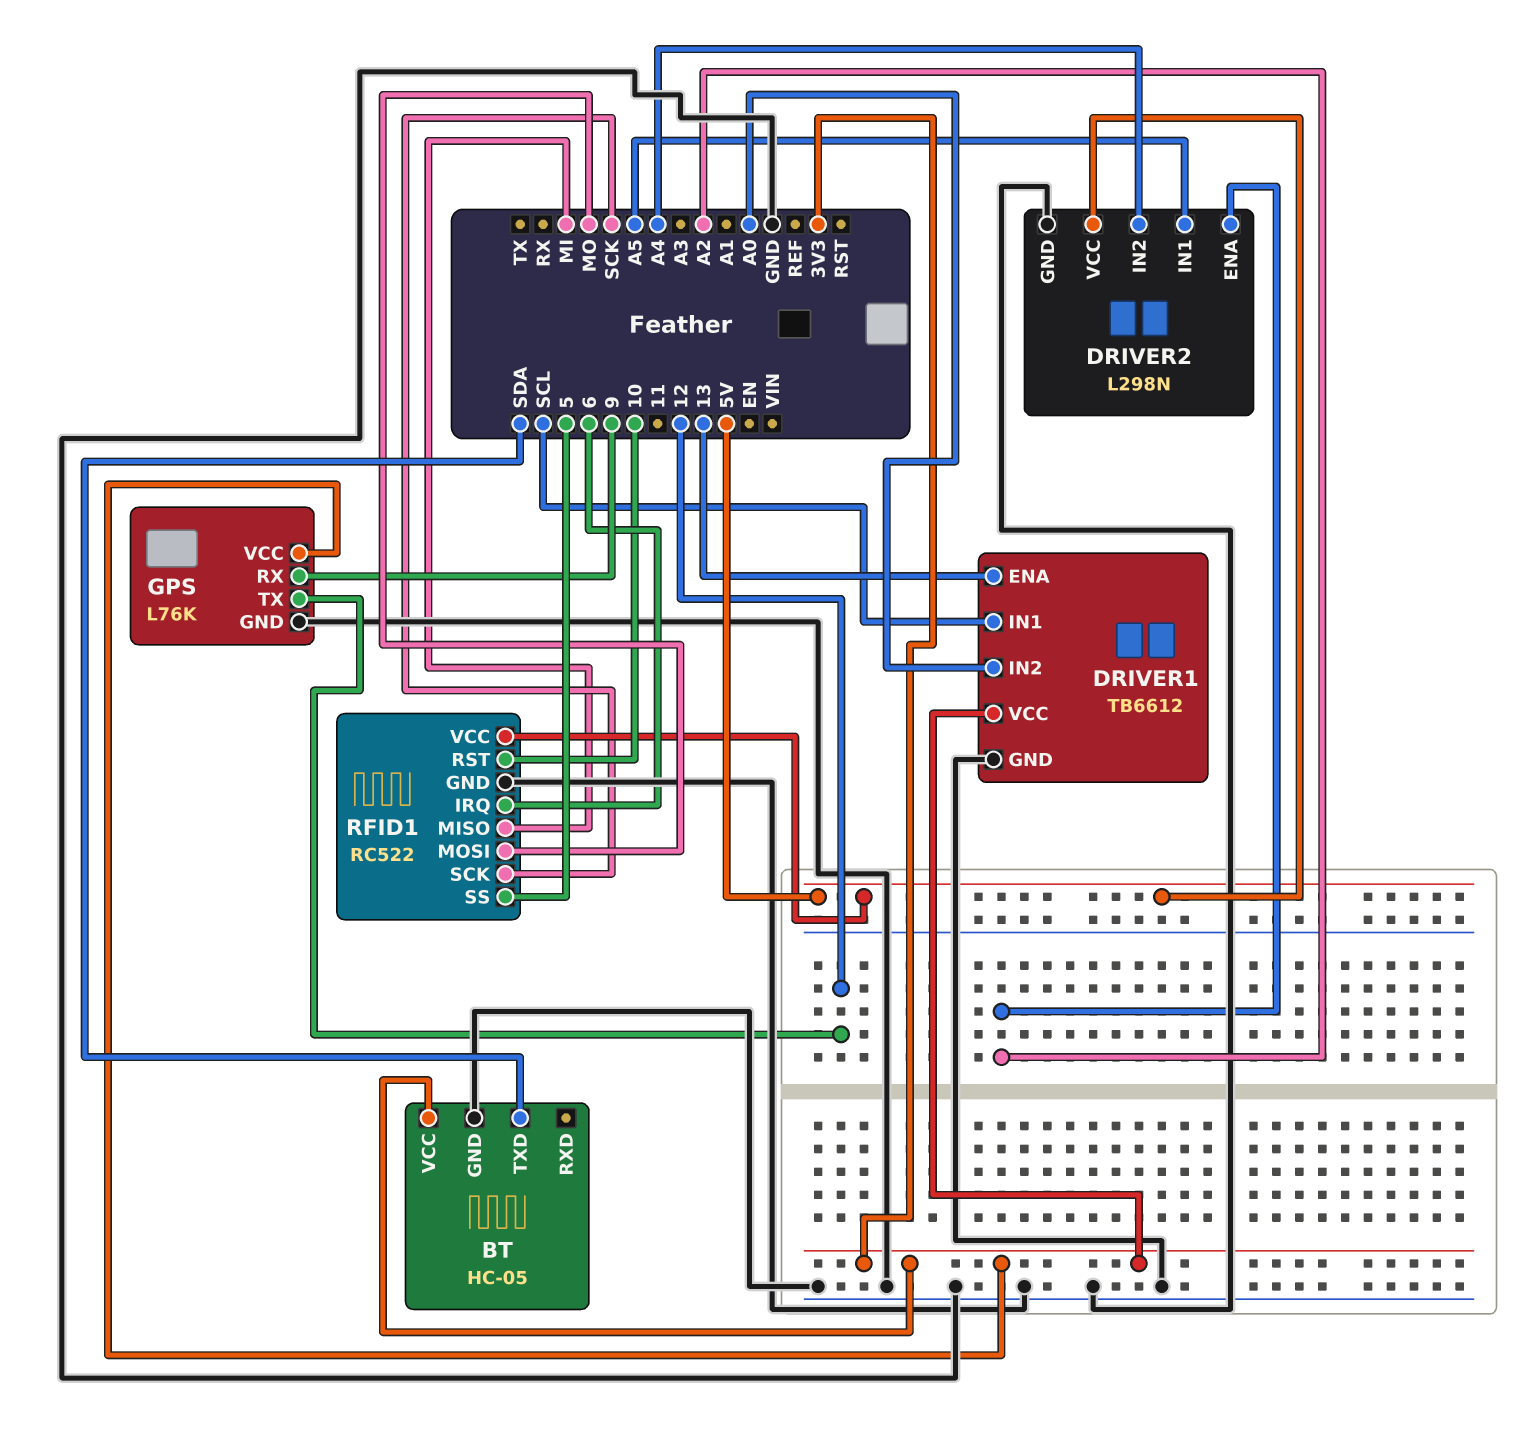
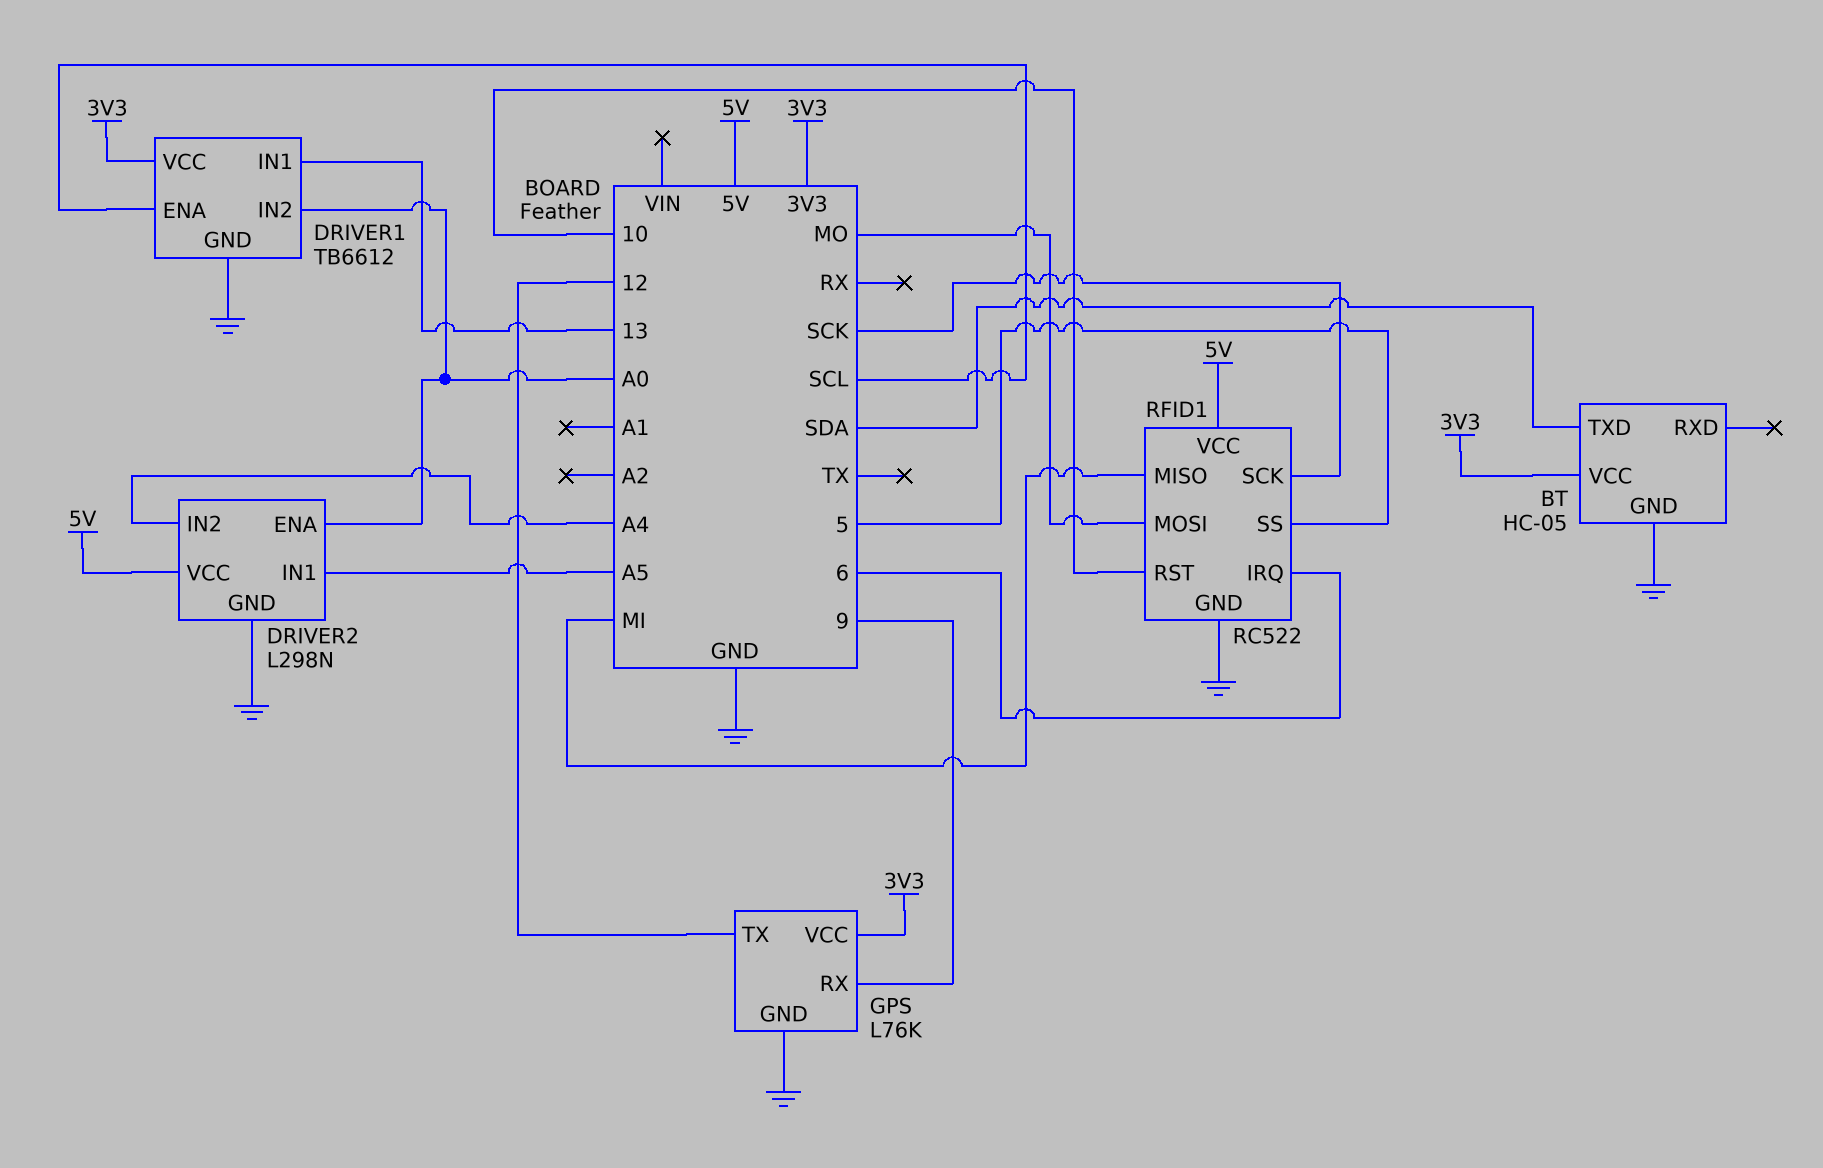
DRIVER1 pin ENA: 13 -> SCL
DRIVER1 pin IN1: SCL -> 13
DRIVER2 pin ENA: A2 -> A0

